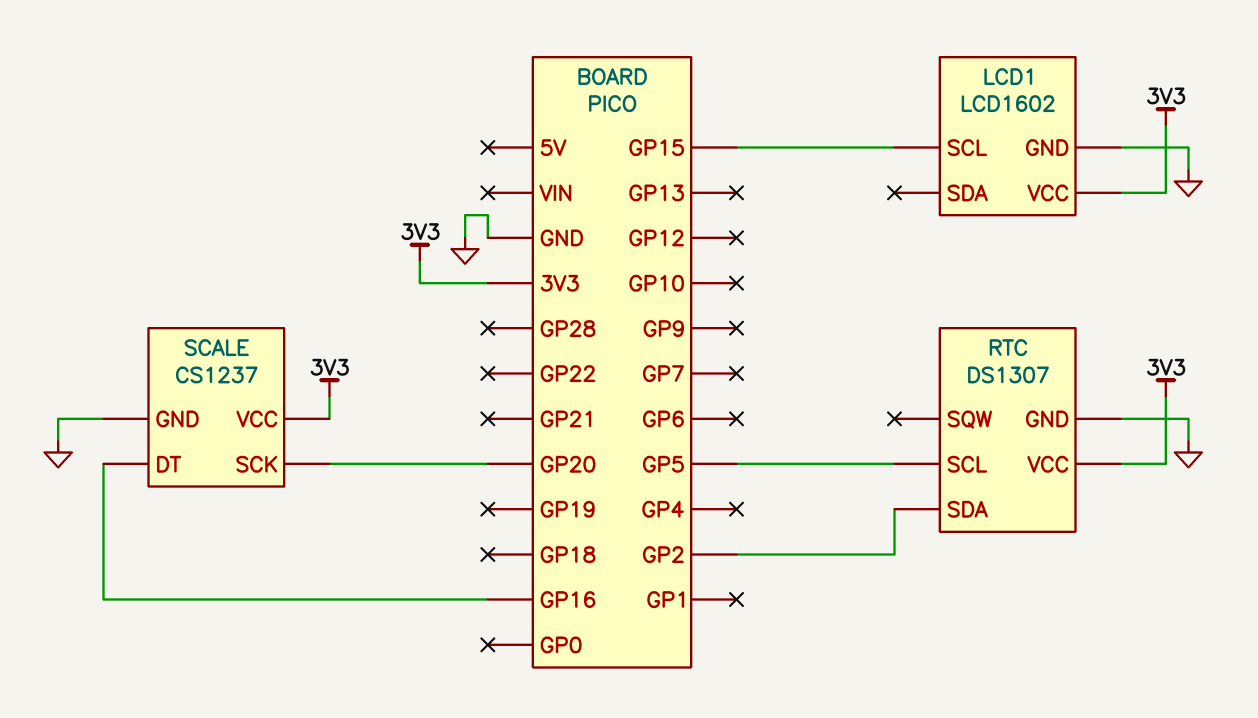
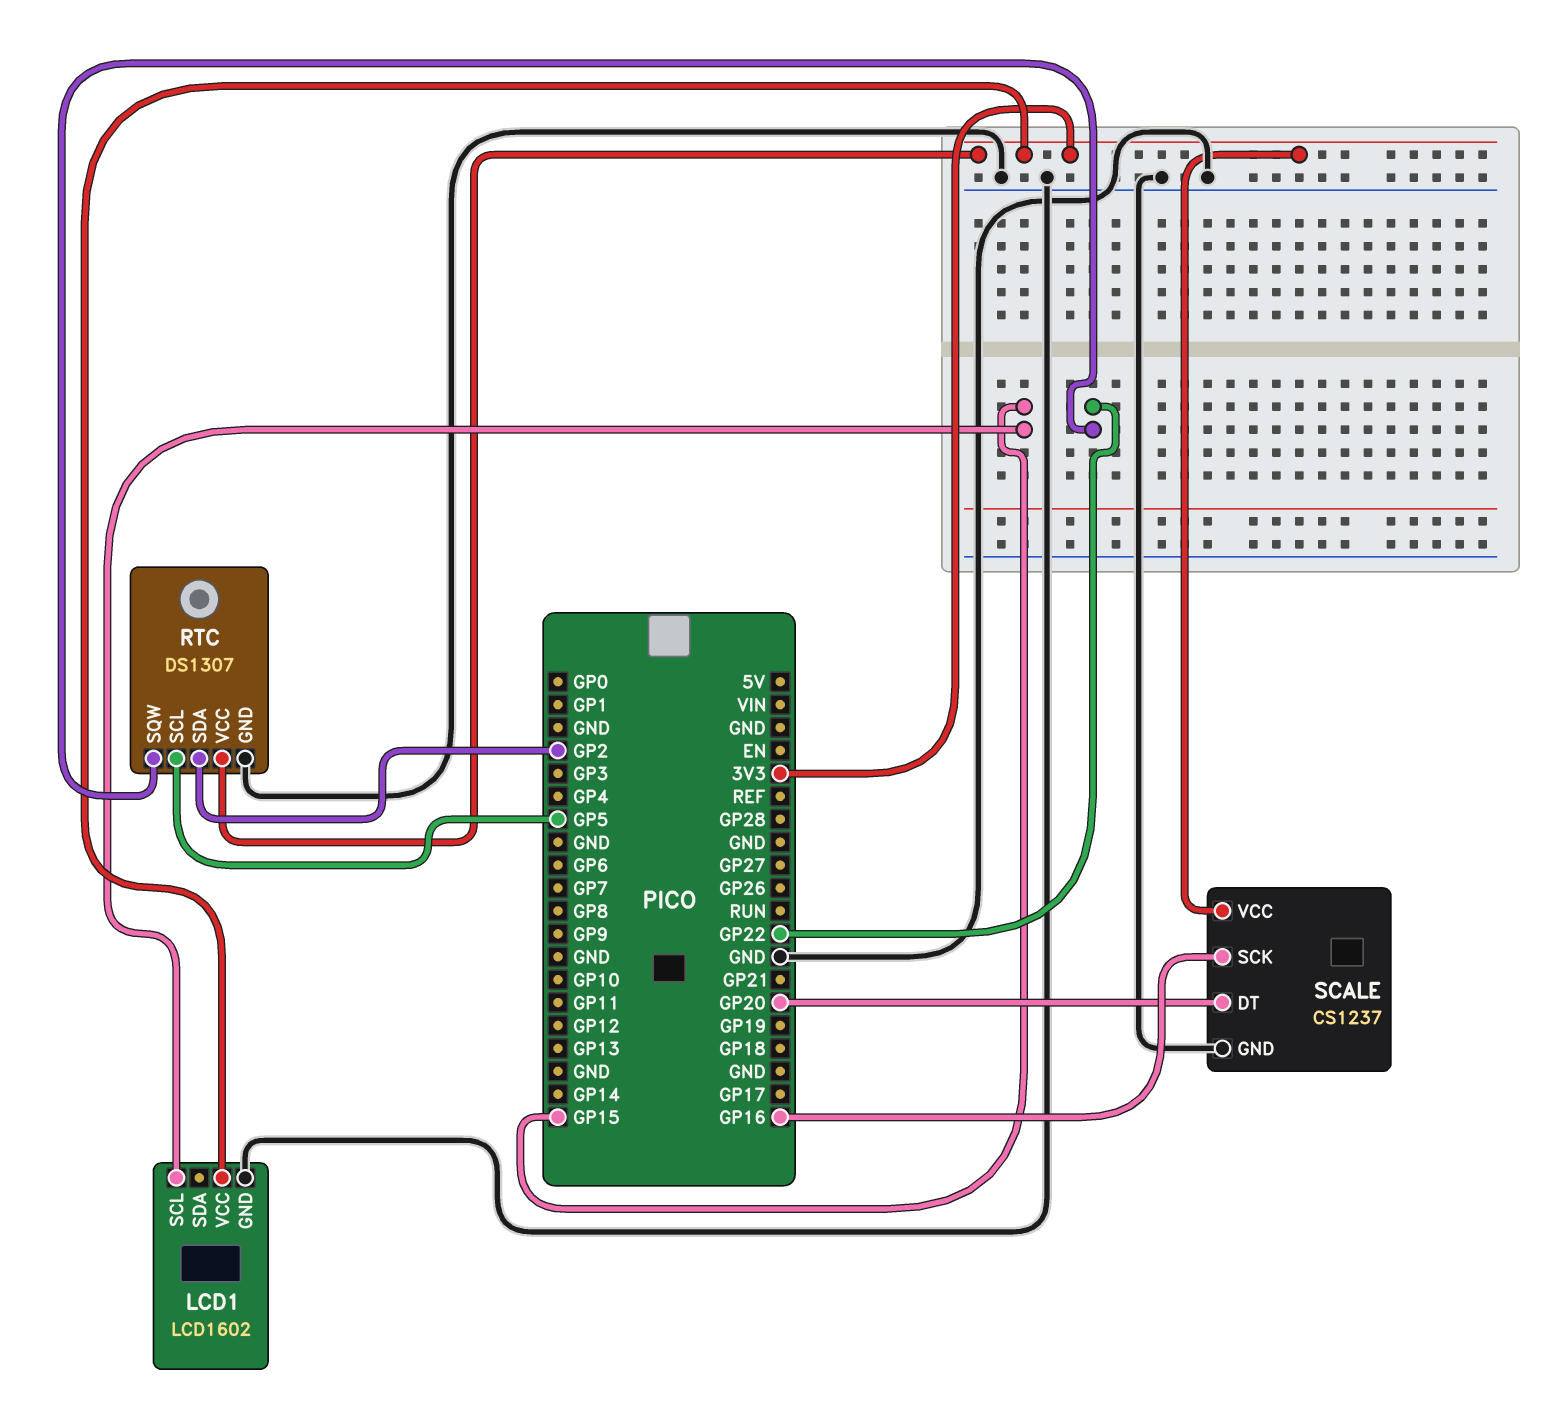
RTC pin SQW: none -> GP22
SCALE pin DT: GP16 -> GP20
SCALE pin SCK: GP20 -> GP16

